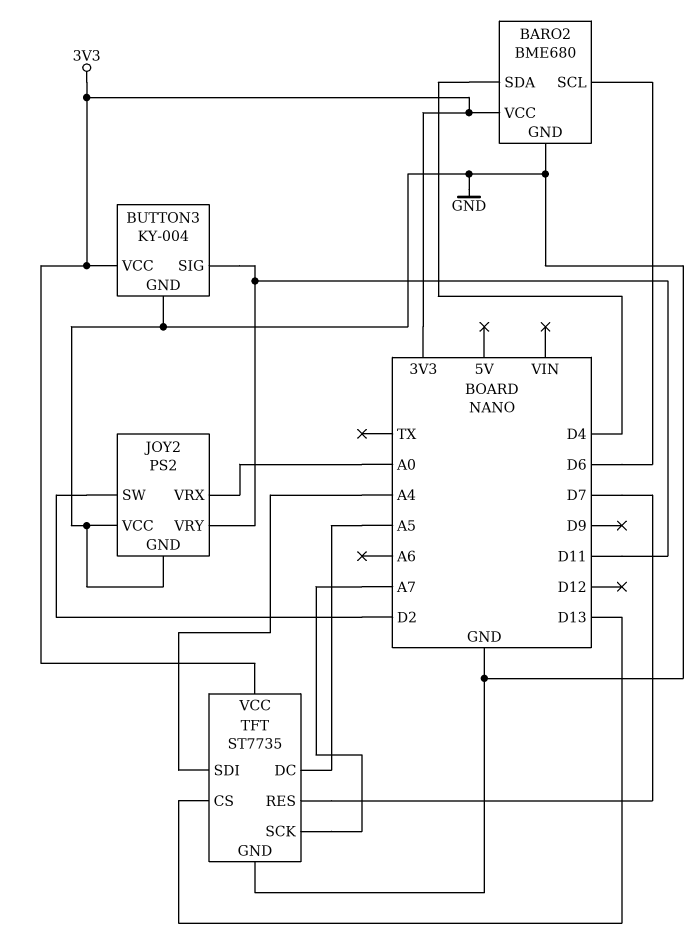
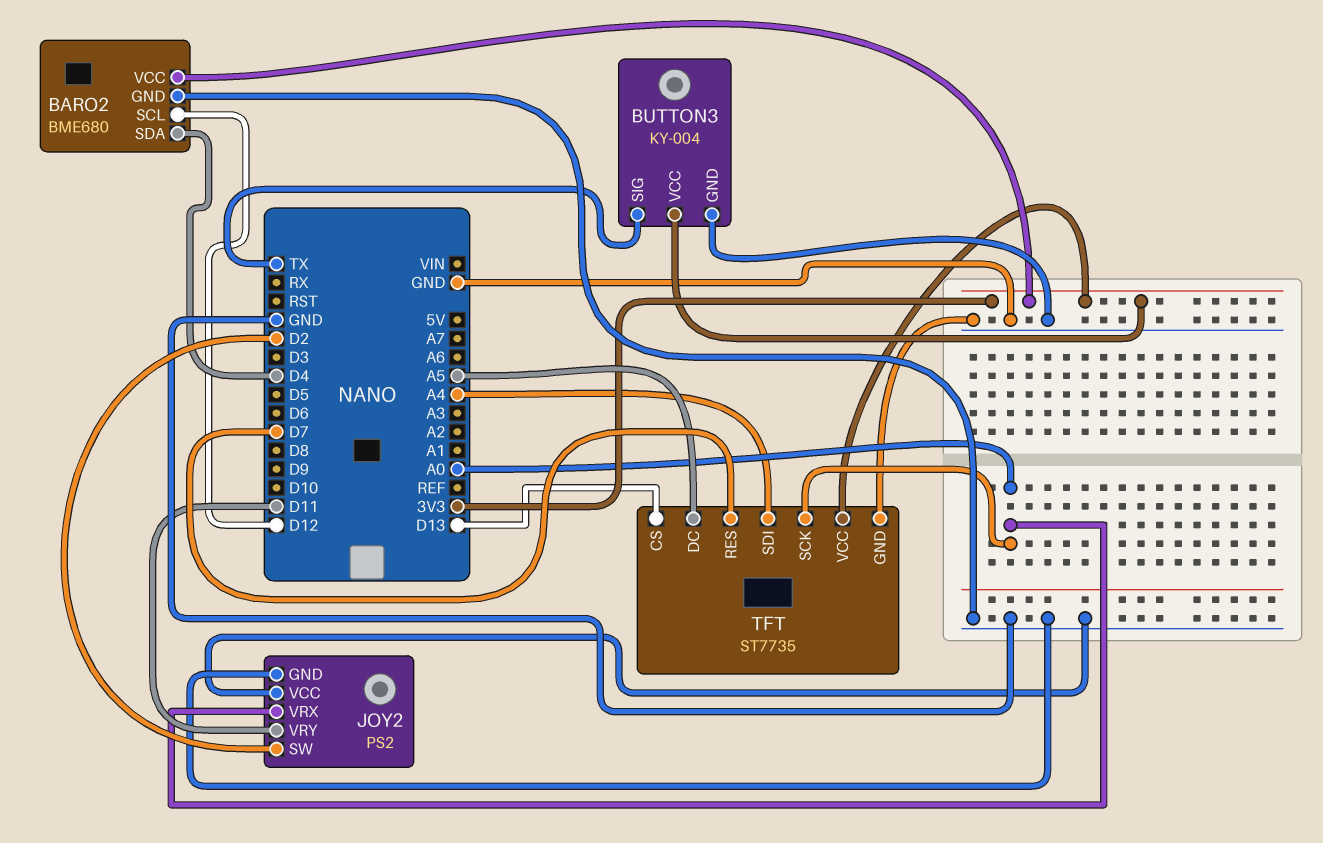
BARO2 pin SCL: D6 -> D12
BUTTON3 pin SIG: D11 -> TX
TFT pin SCK: A7 -> A0

